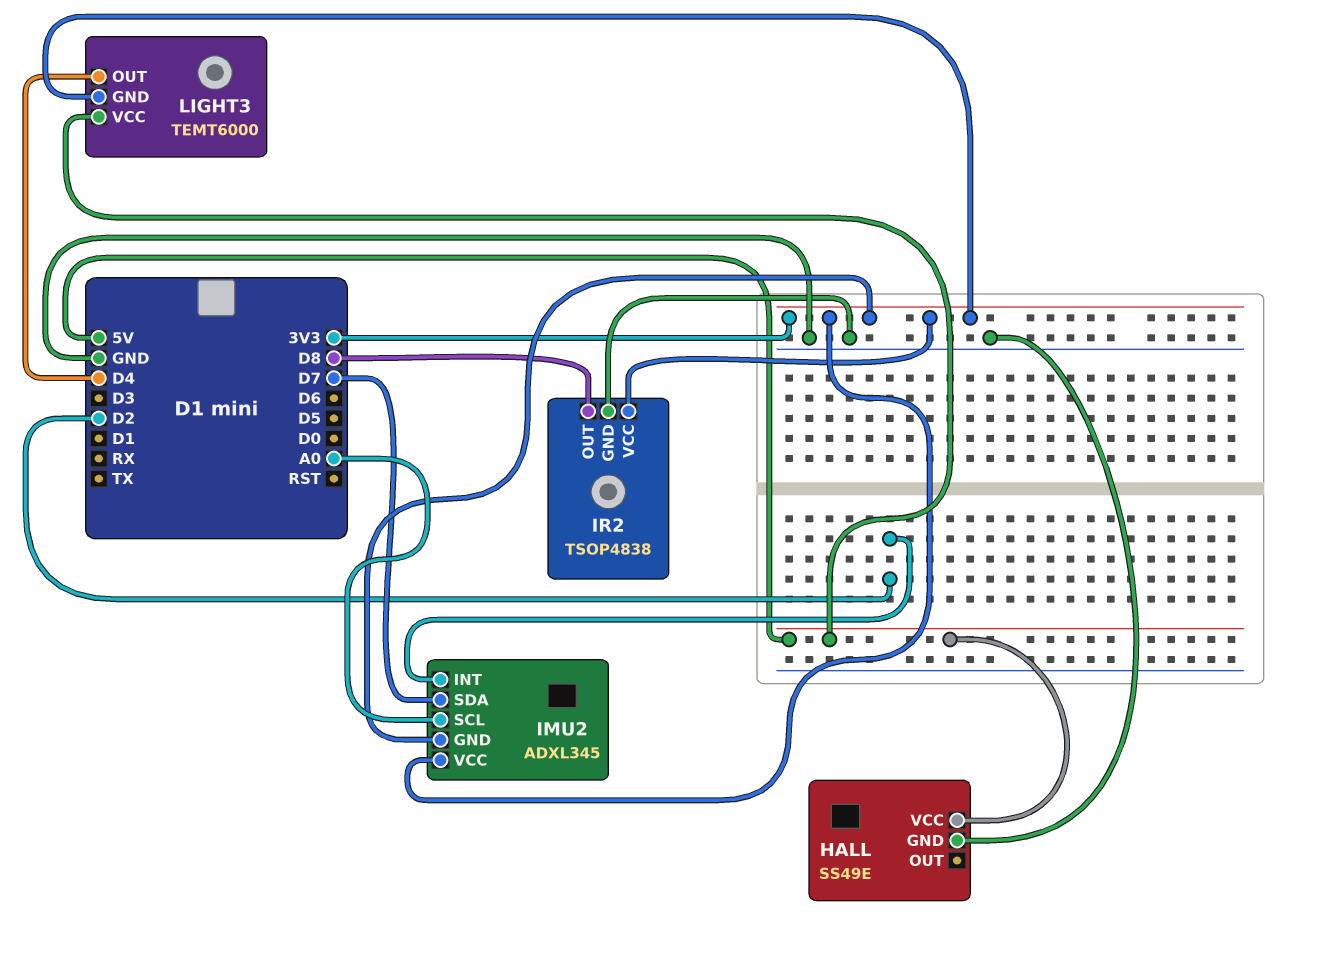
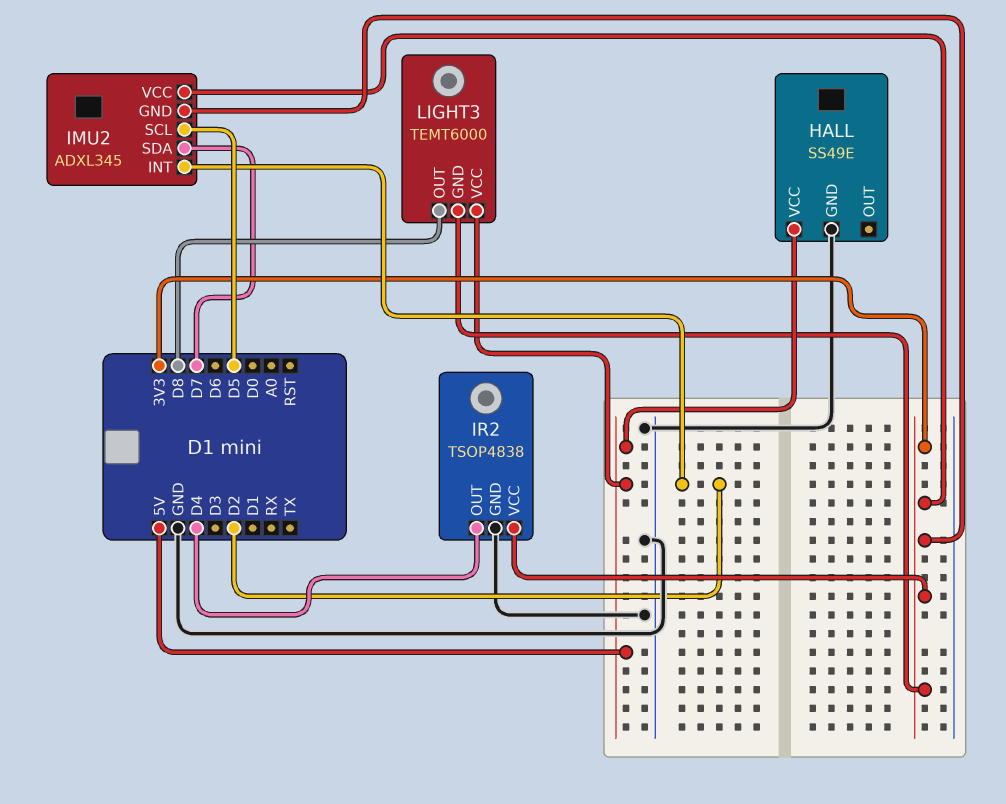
IMU2 pin SCL: A0 -> D5
IR2 pin OUT: D8 -> D4
LIGHT3 pin OUT: D4 -> D8

